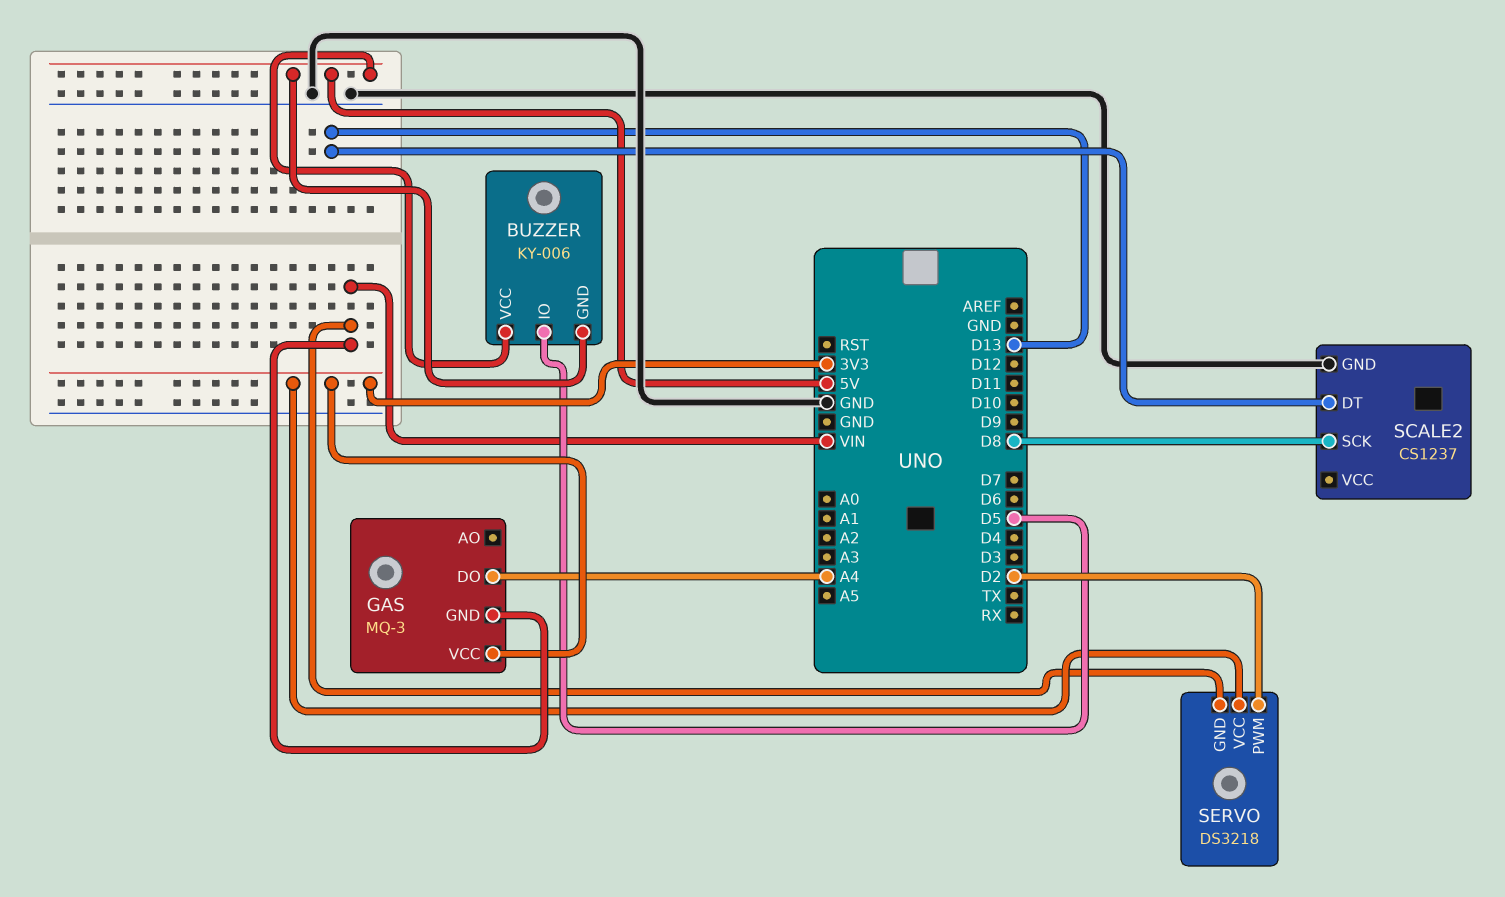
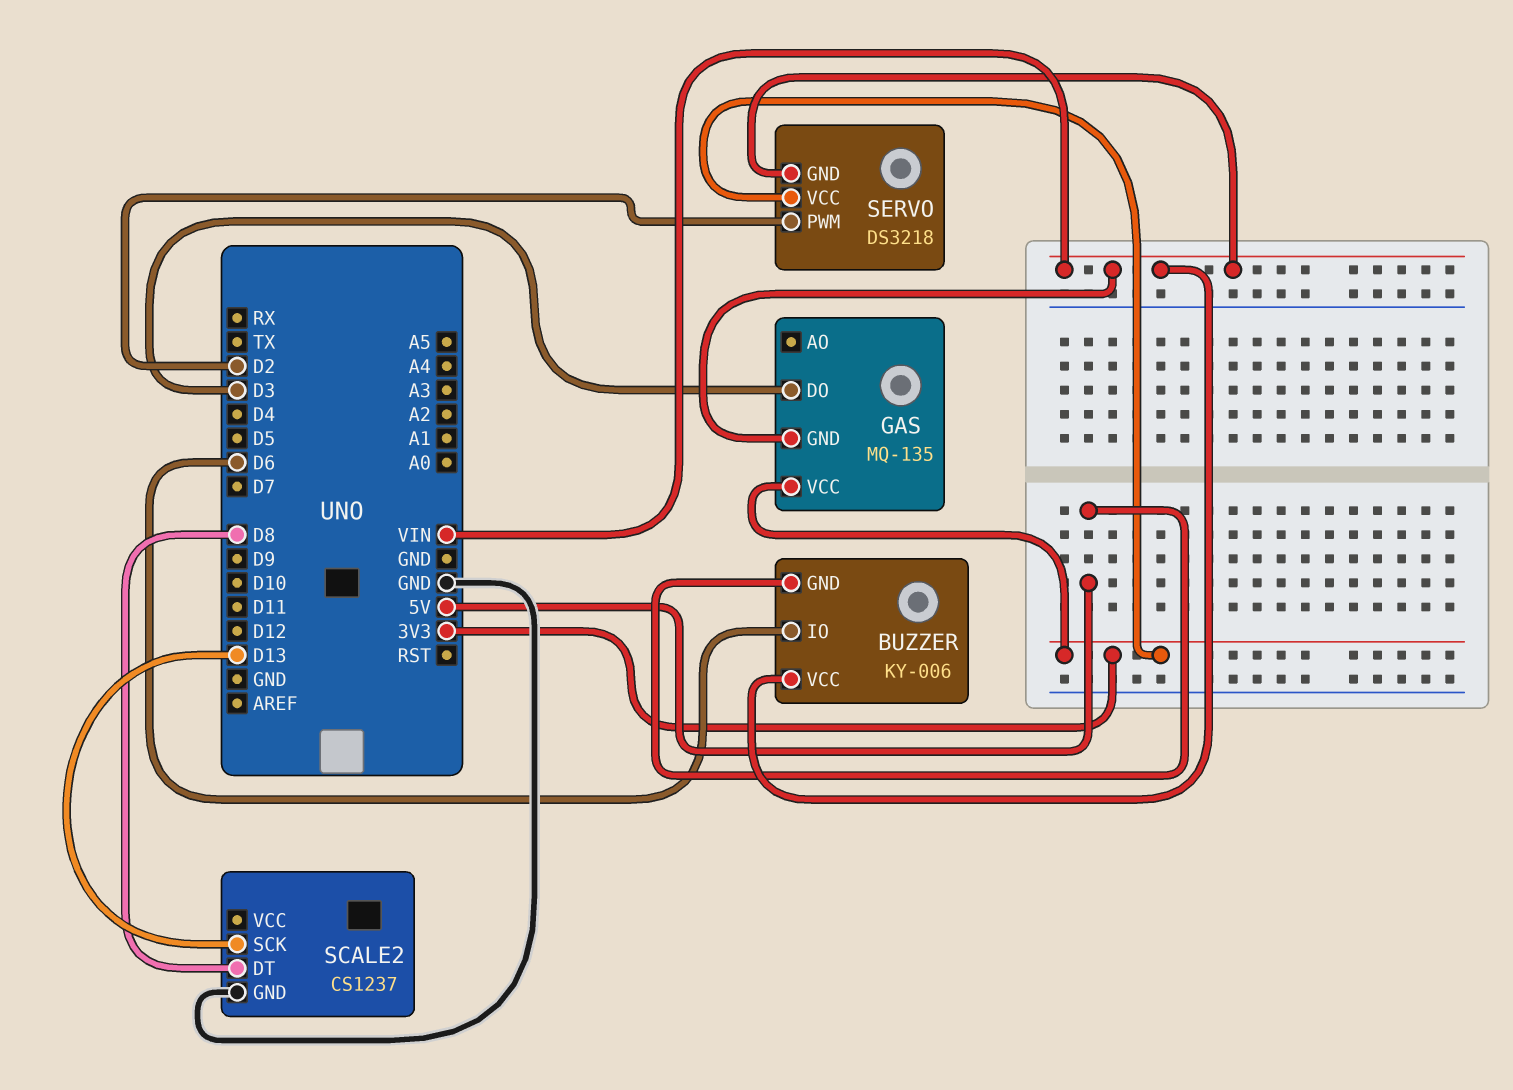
BUZZER pin IO: D5 -> D6
BUZZER pin VCC: 5V -> VIN
GAS: MQ-3 -> MQ-135
GAS pin DO: A4 -> D3
SCALE2 pin DT: D13 -> D8
SCALE2 pin SCK: D8 -> D13

